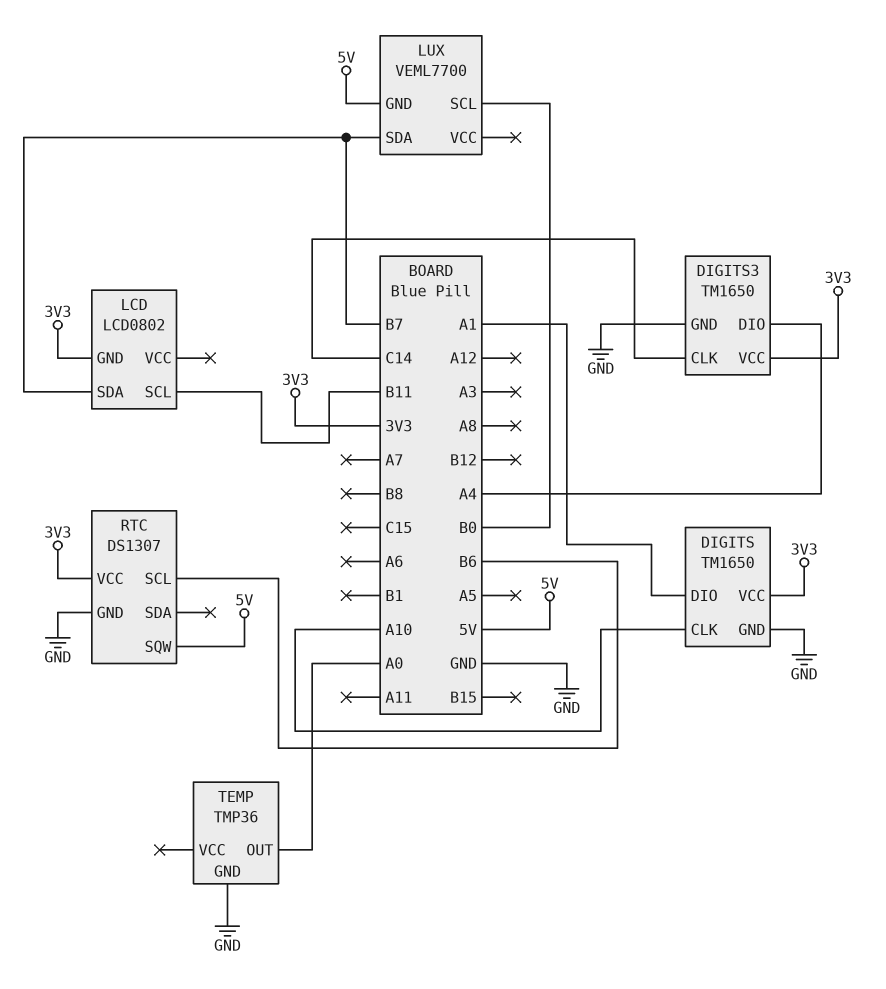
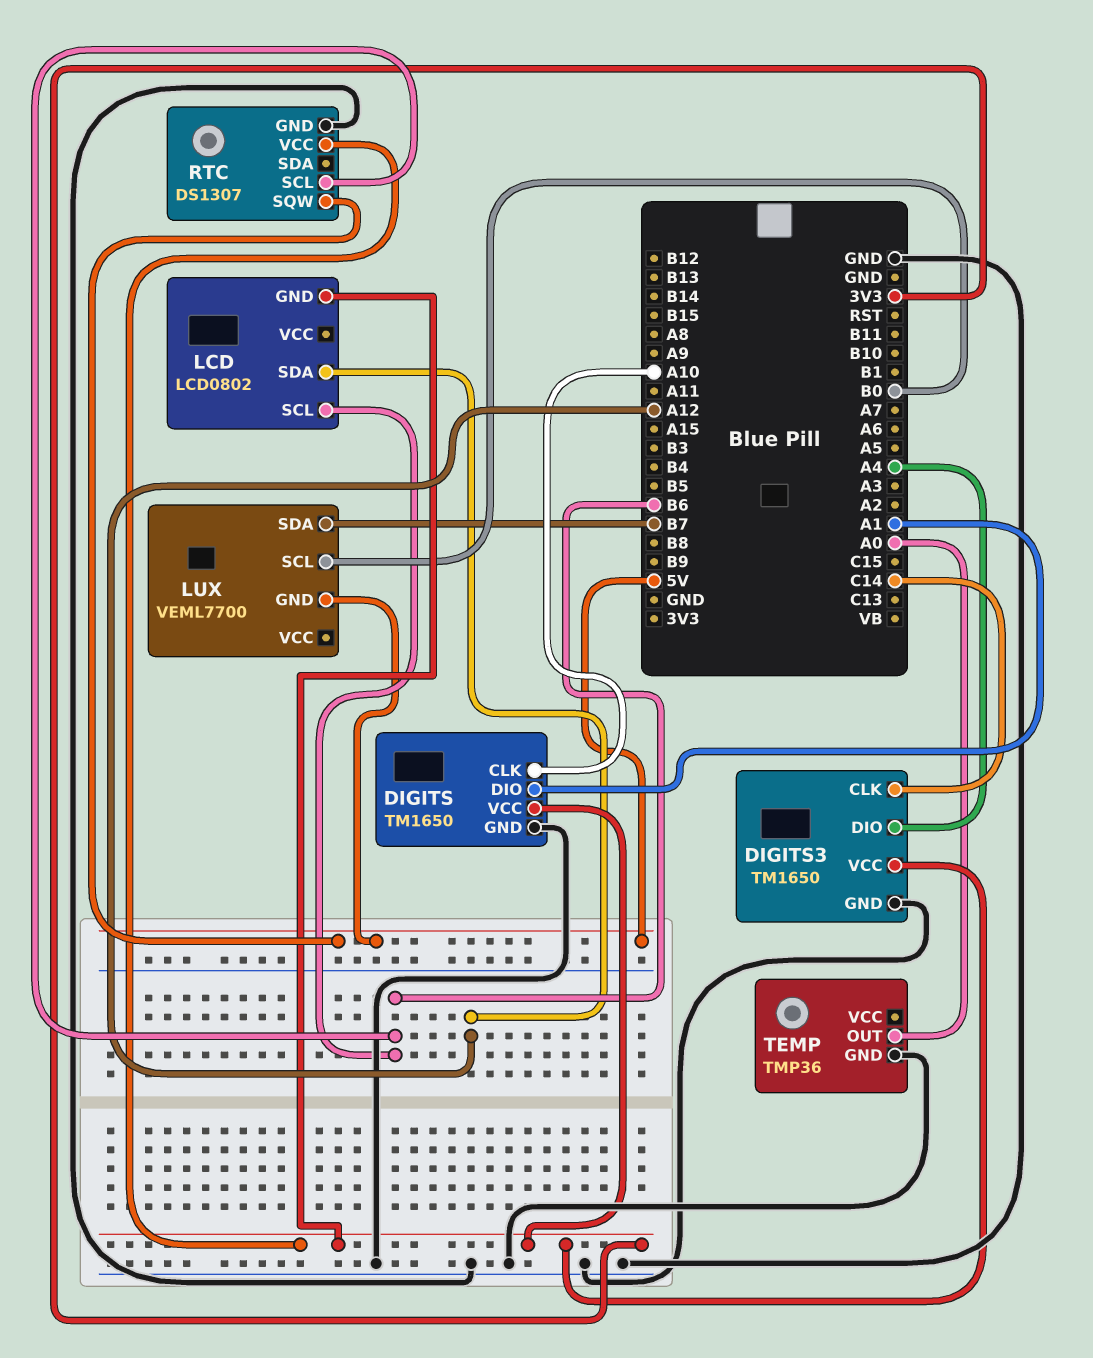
LCD pin SCL: B11 -> B6
LCD pin SDA: B7 -> A12

